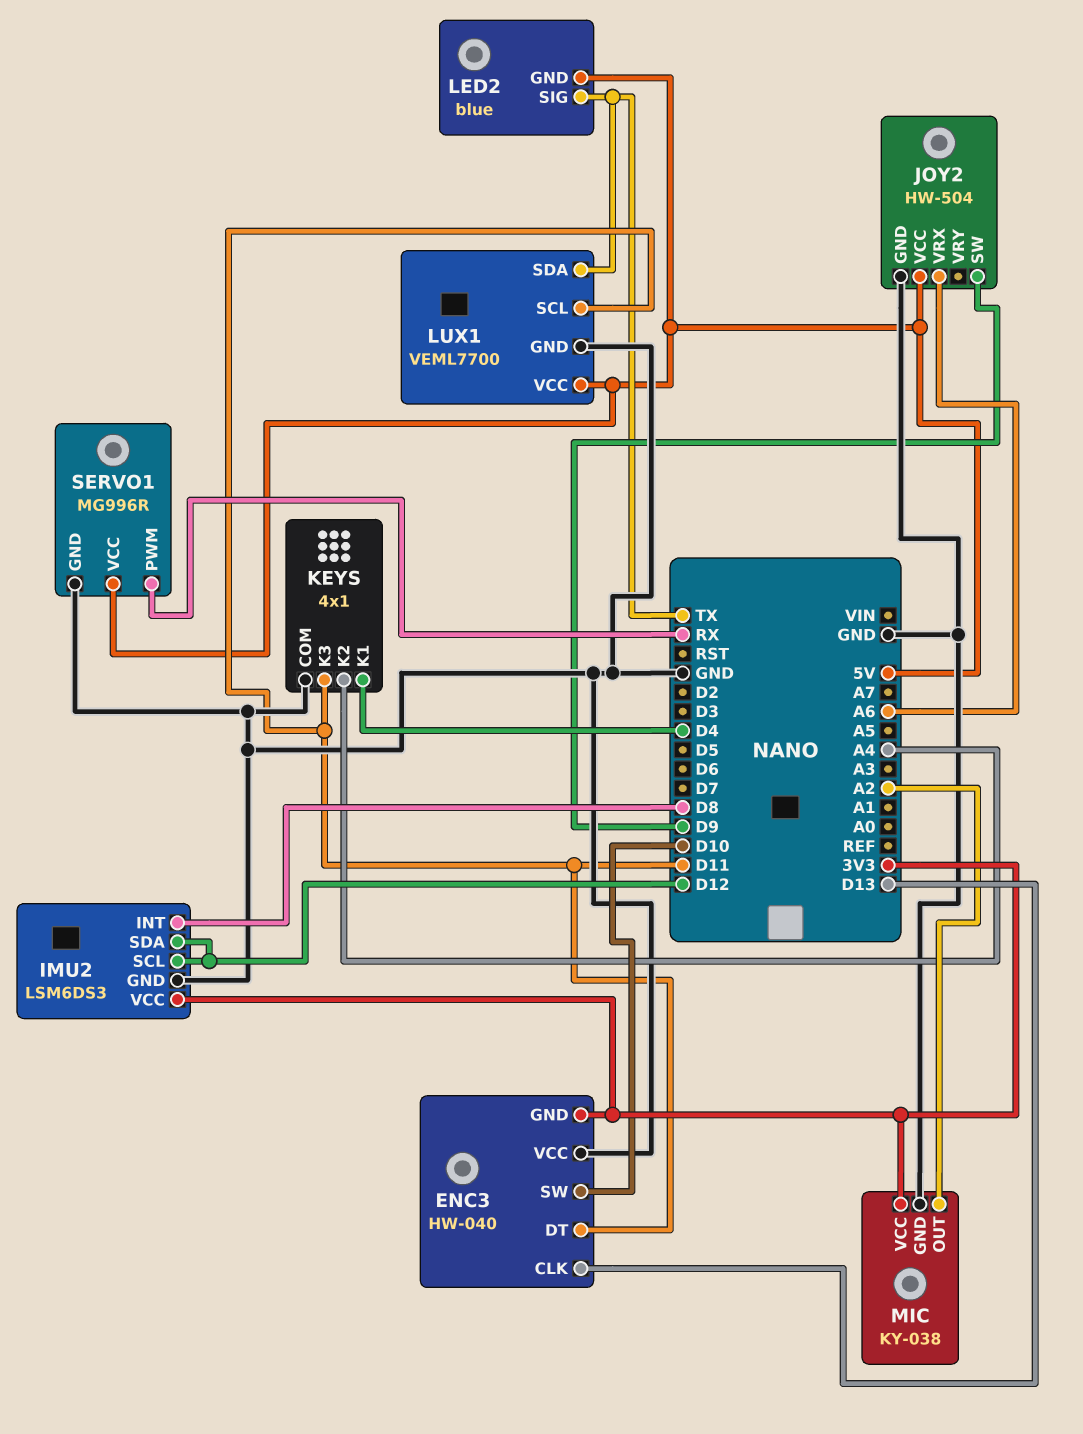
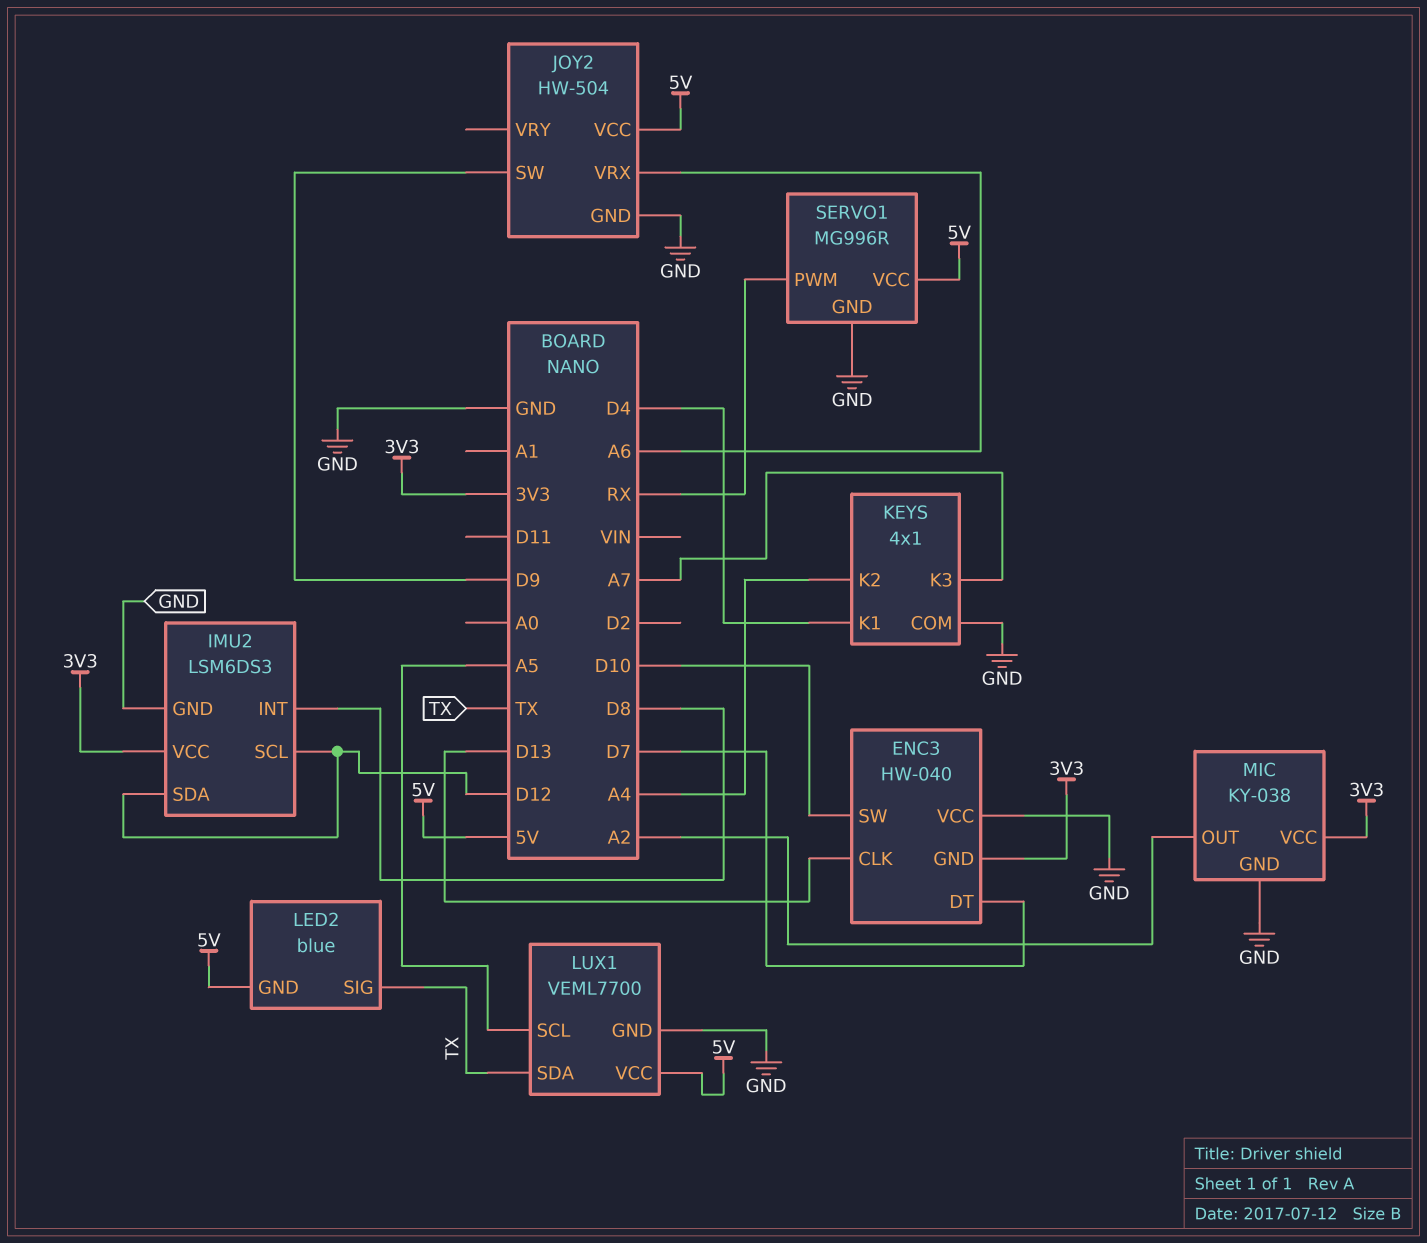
ENC3 pin DT: D11 -> D7
KEYS pin K3: D11 -> A7
LUX1 pin SCL: D11 -> A5

